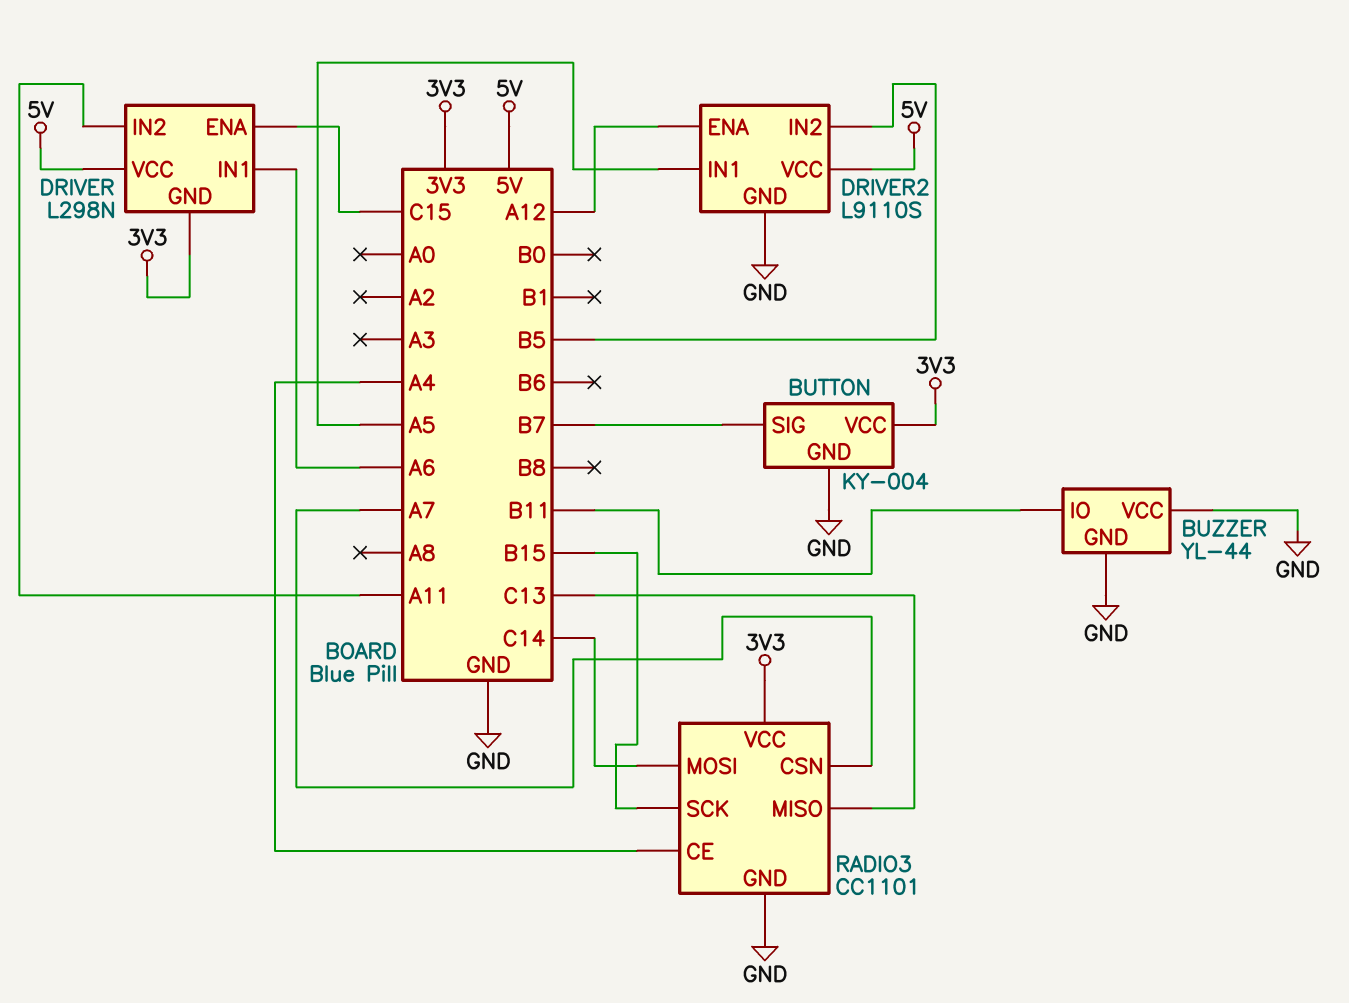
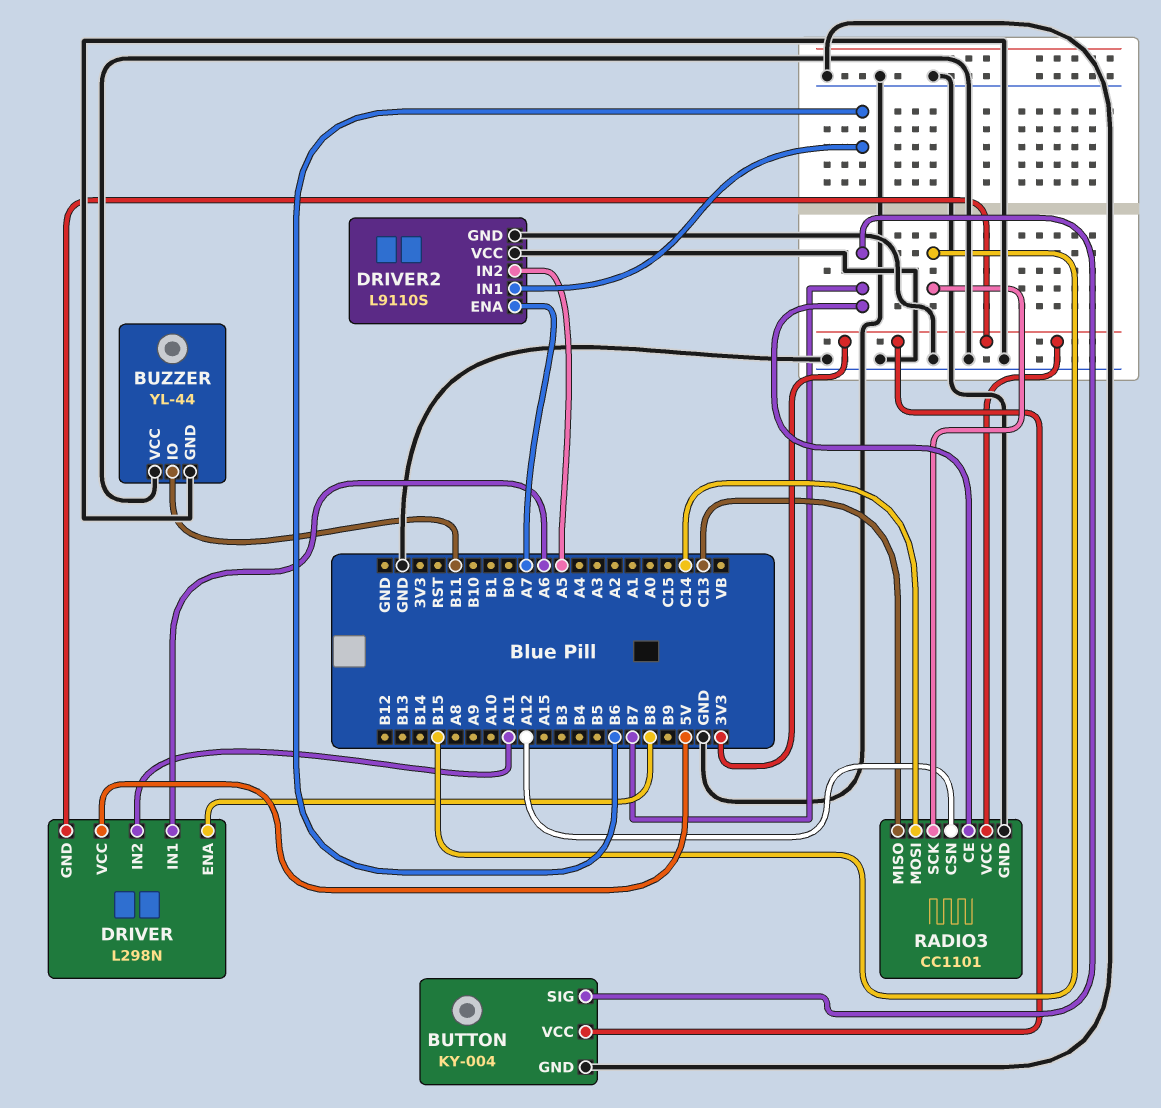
DRIVER pin ENA: C15 -> B8
DRIVER2 pin ENA: A12 -> A7
DRIVER2 pin IN1: A5 -> B6
DRIVER2 pin IN2: B5 -> A5
DRIVER2 pin VCC: 5V -> GND
RADIO3 pin CE: A4 -> B7
RADIO3 pin CSN: A7 -> A12

